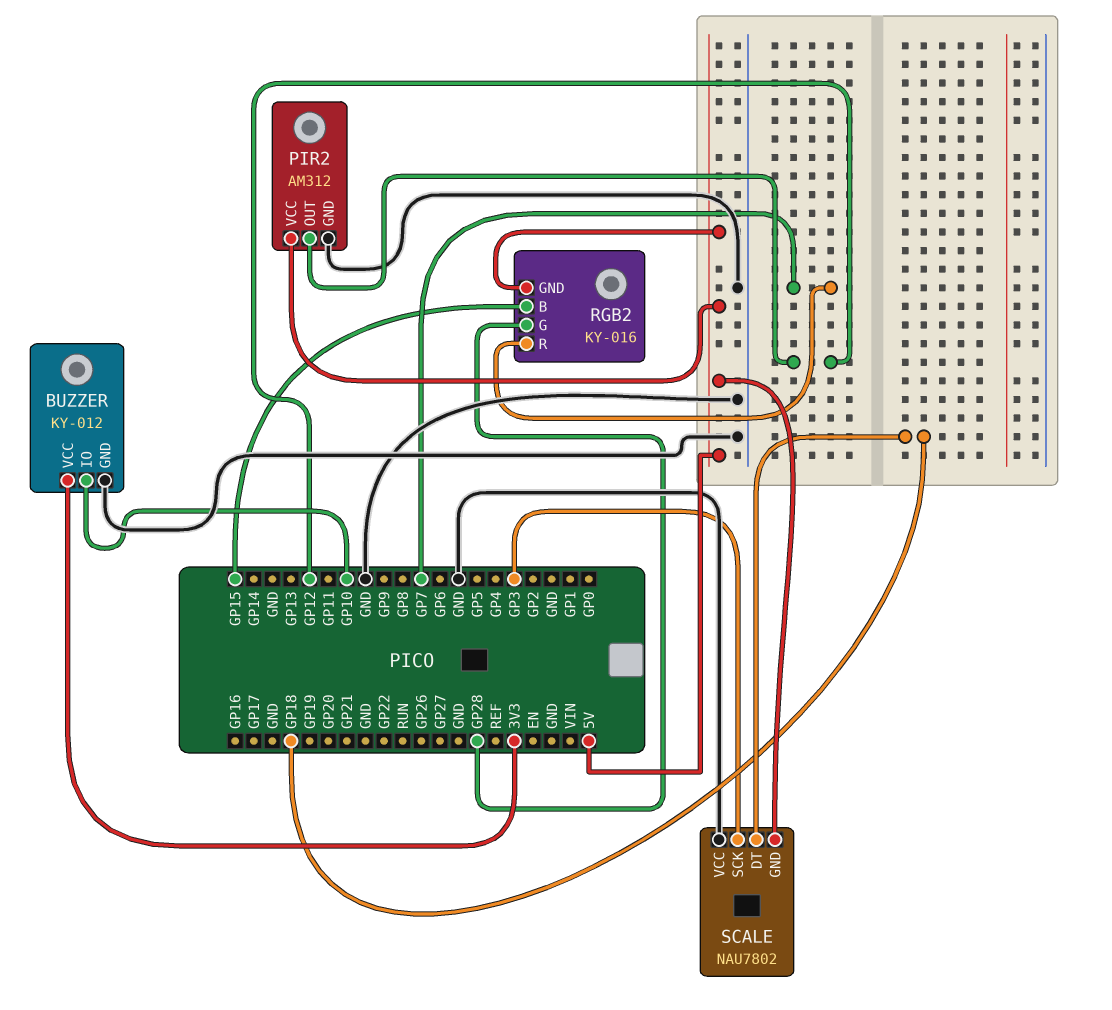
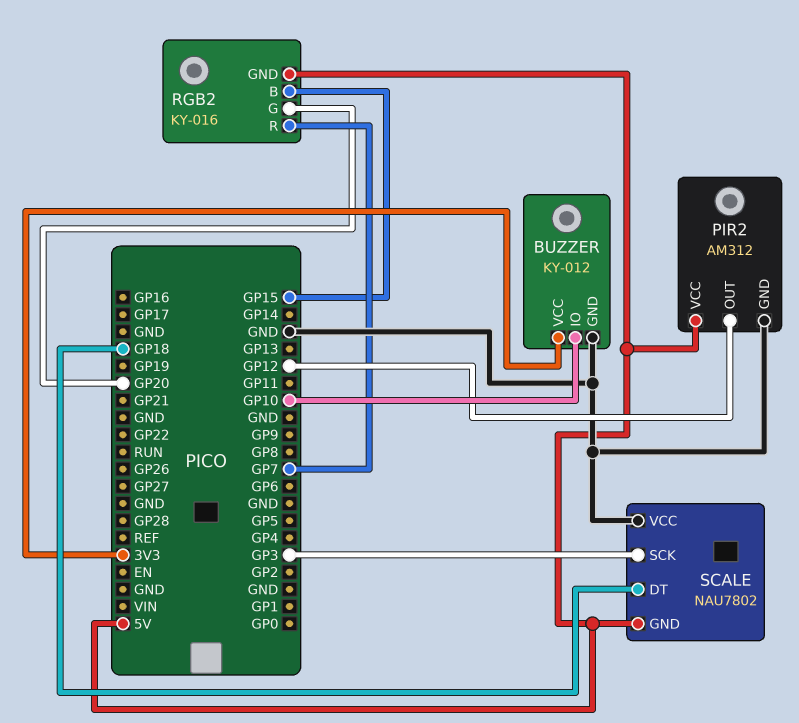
RGB2 pin G: GP28 -> GP20

